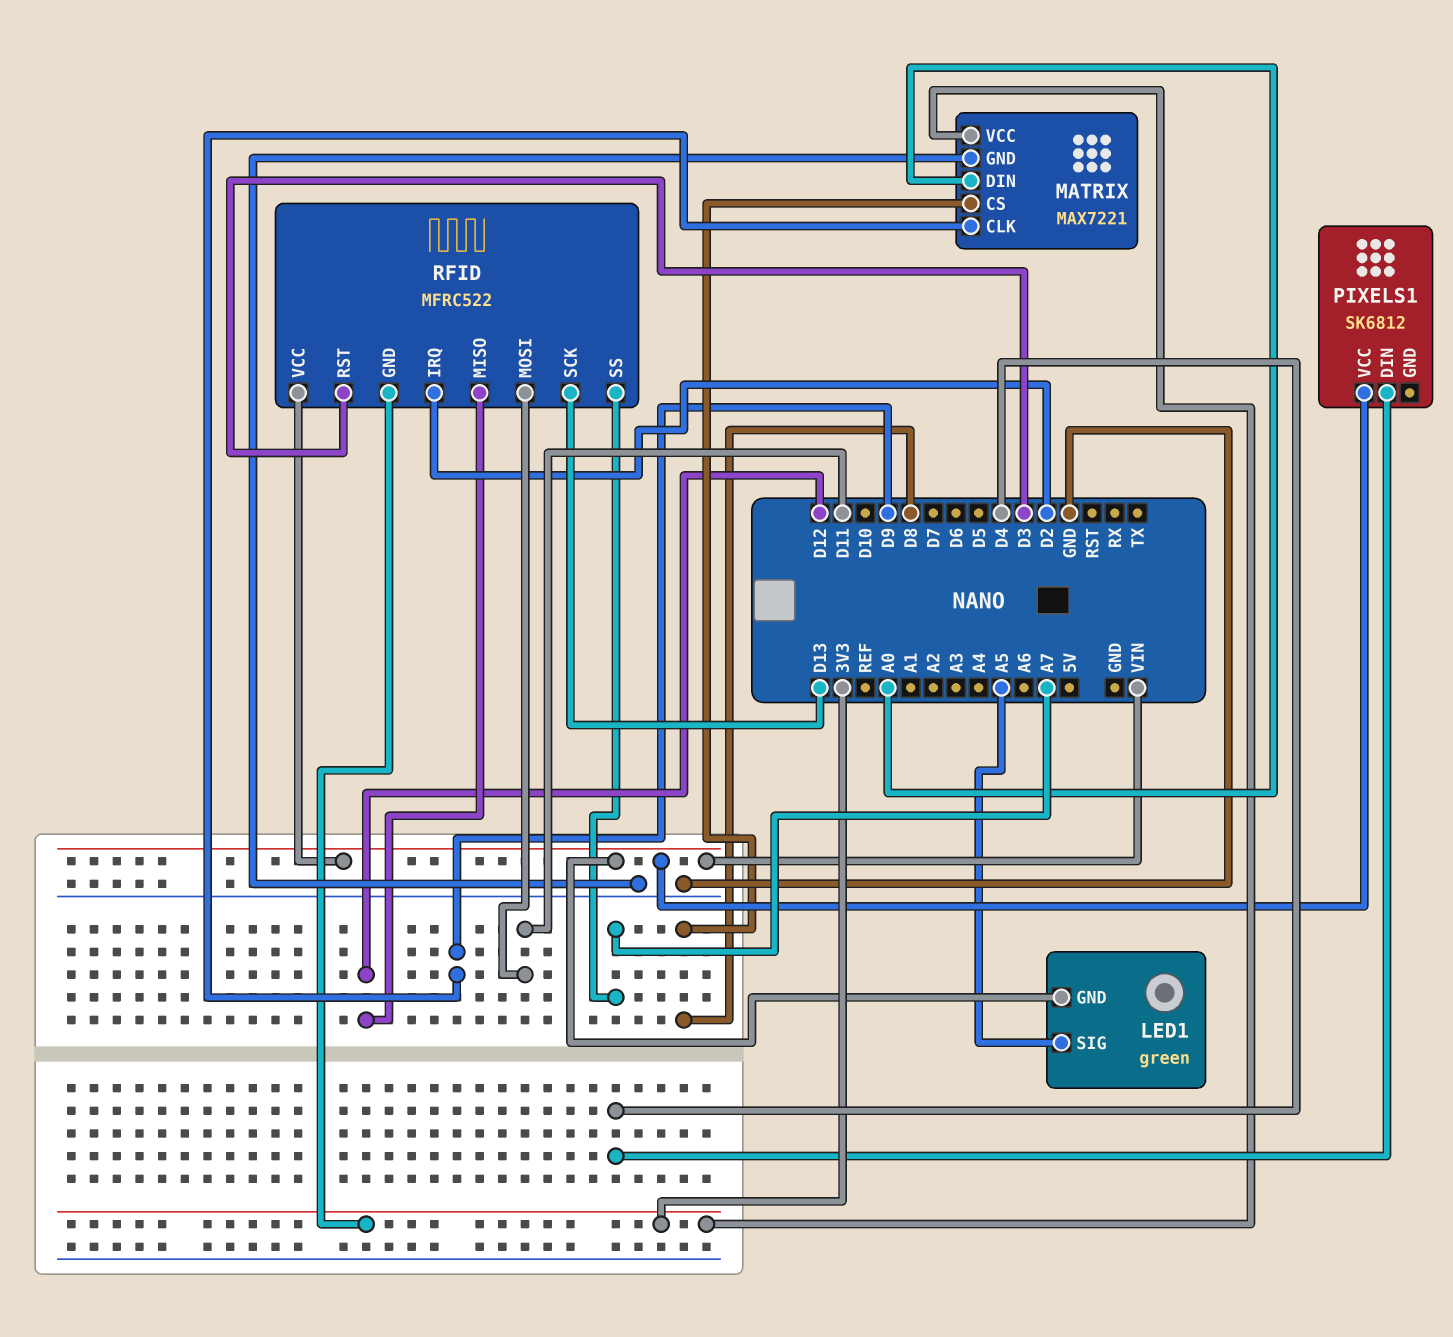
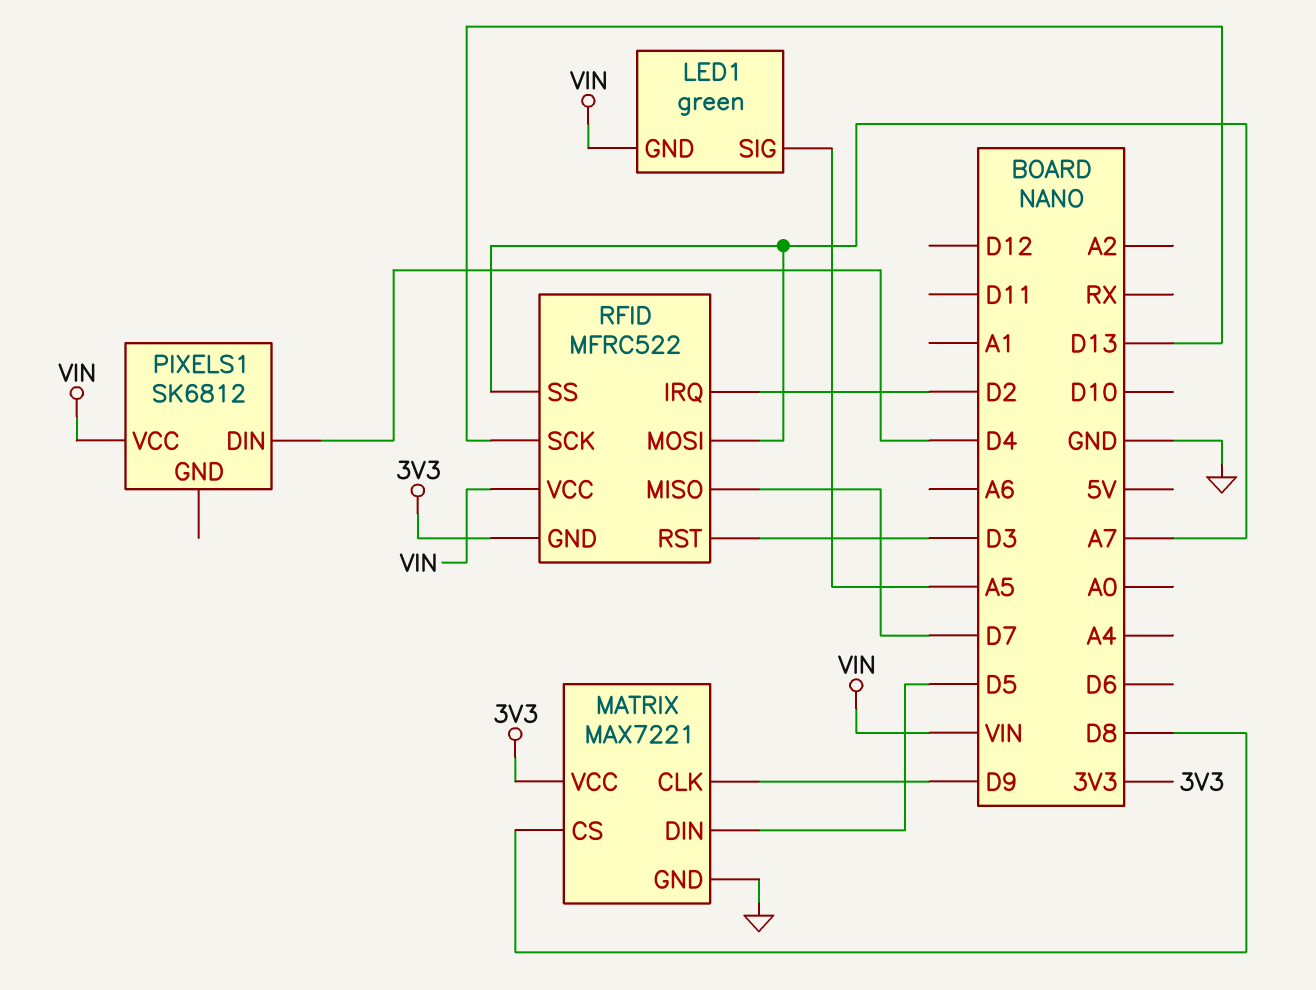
MATRIX pin DIN: A0 -> D5
RFID pin MISO: D12 -> D7
RFID pin MOSI: D11 -> A7

